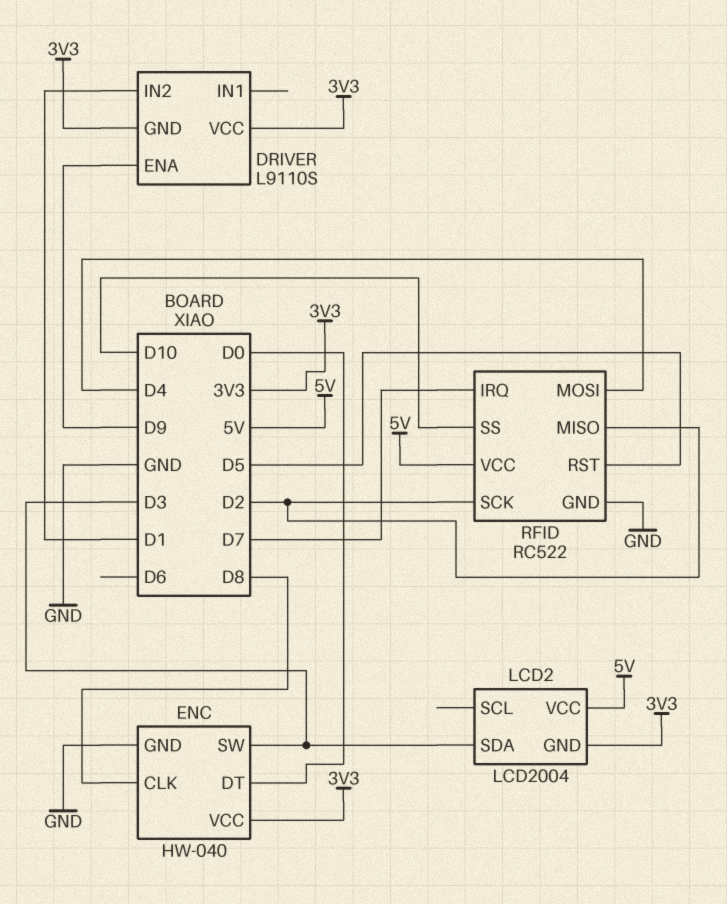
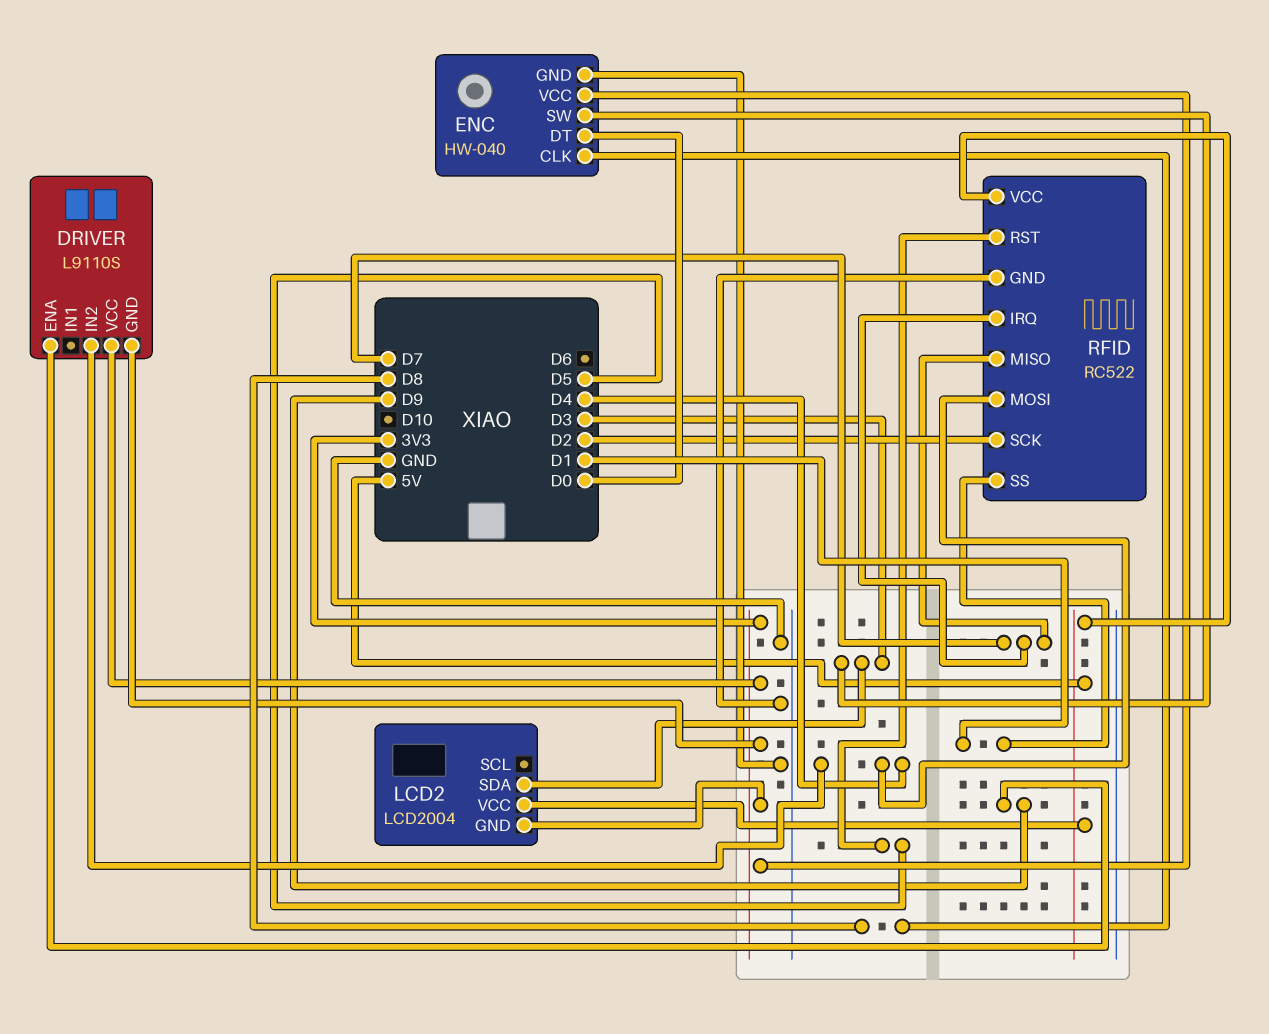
DRIVER pin IN2: D1 -> D4
RFID pin MISO: D2 -> D7
RFID pin SS: D10 -> D1

